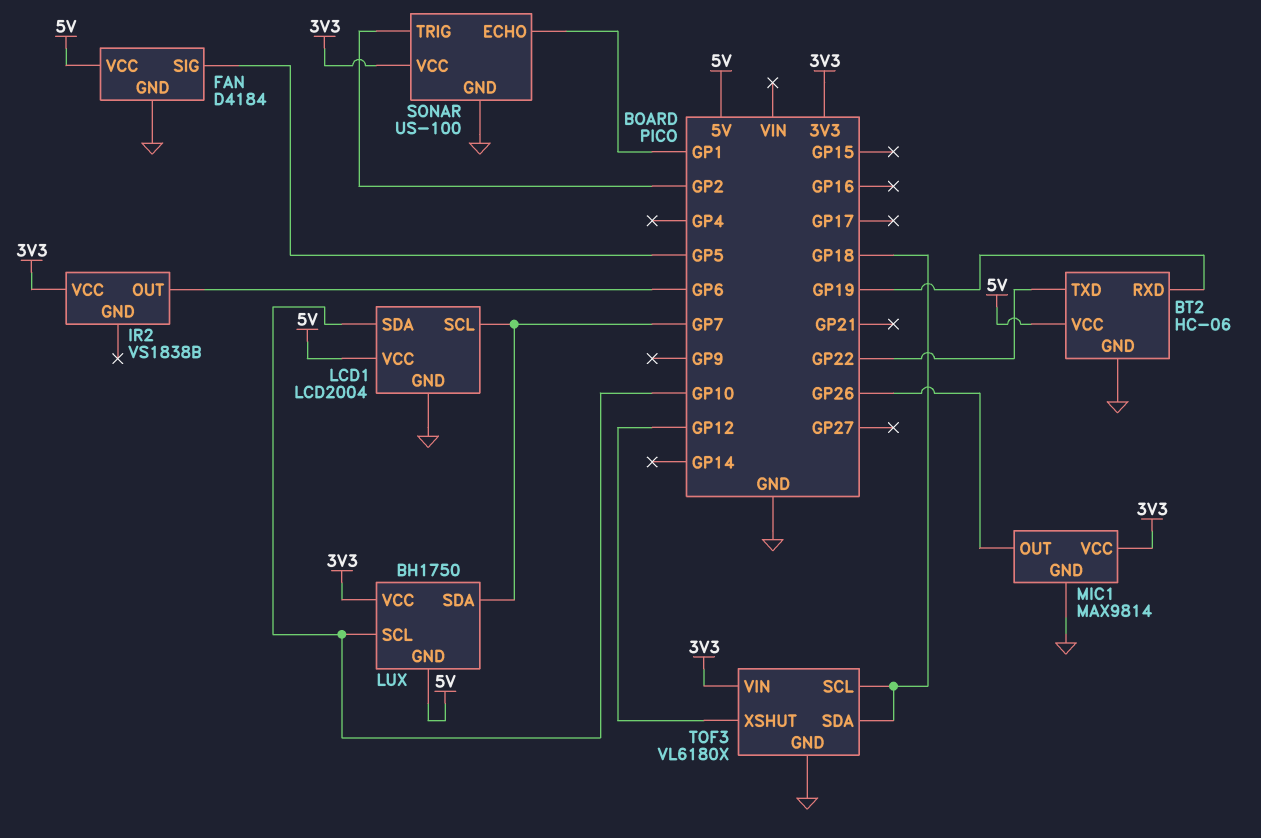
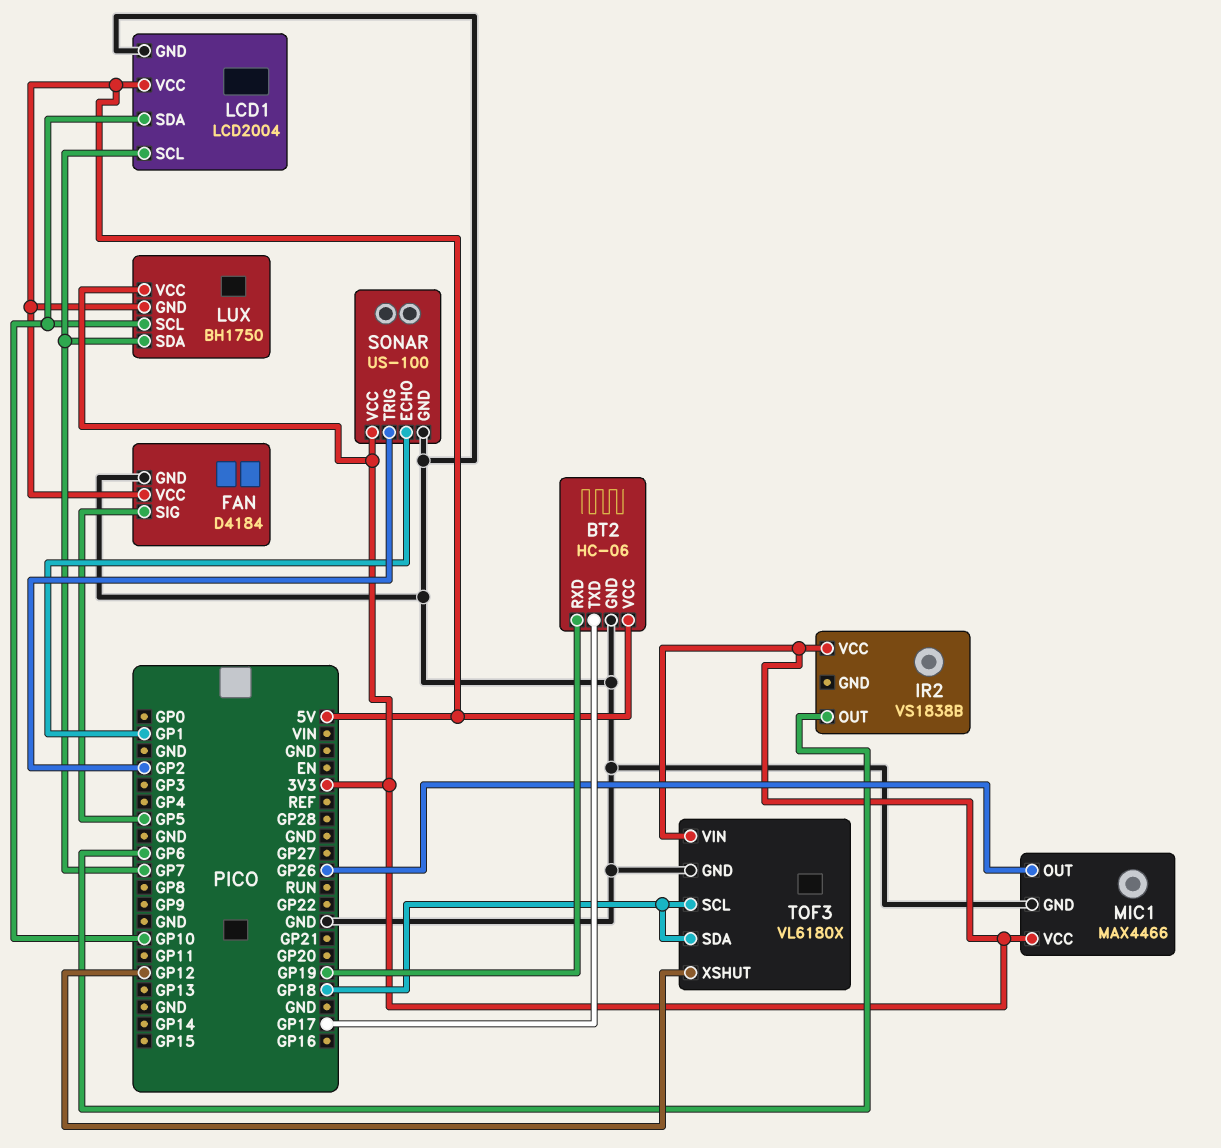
BT2 pin TXD: GP22 -> GP17
MIC1: MAX9814 -> MAX4466

